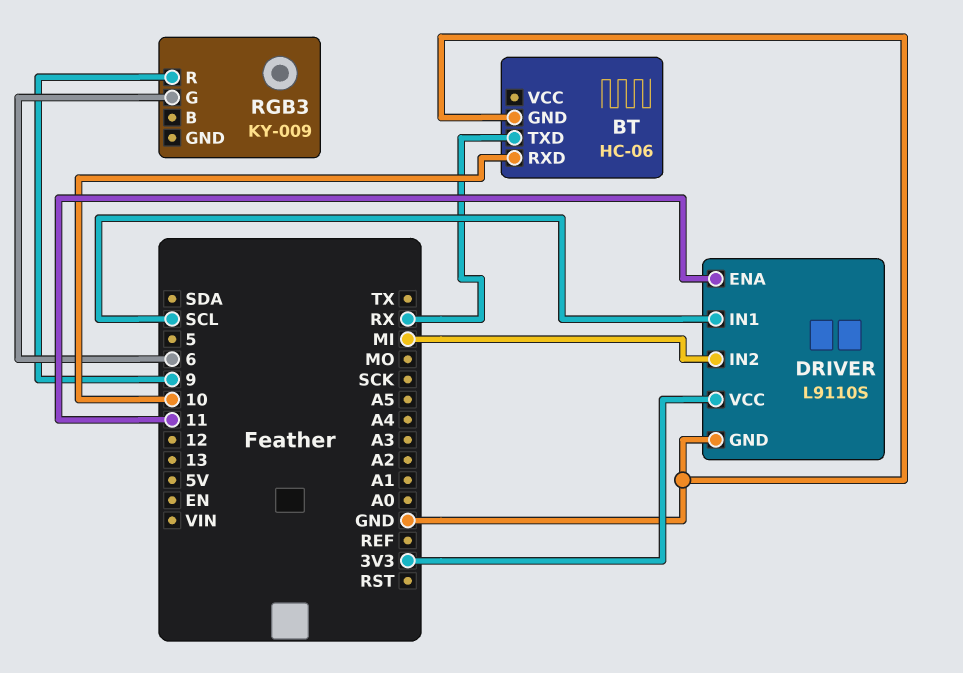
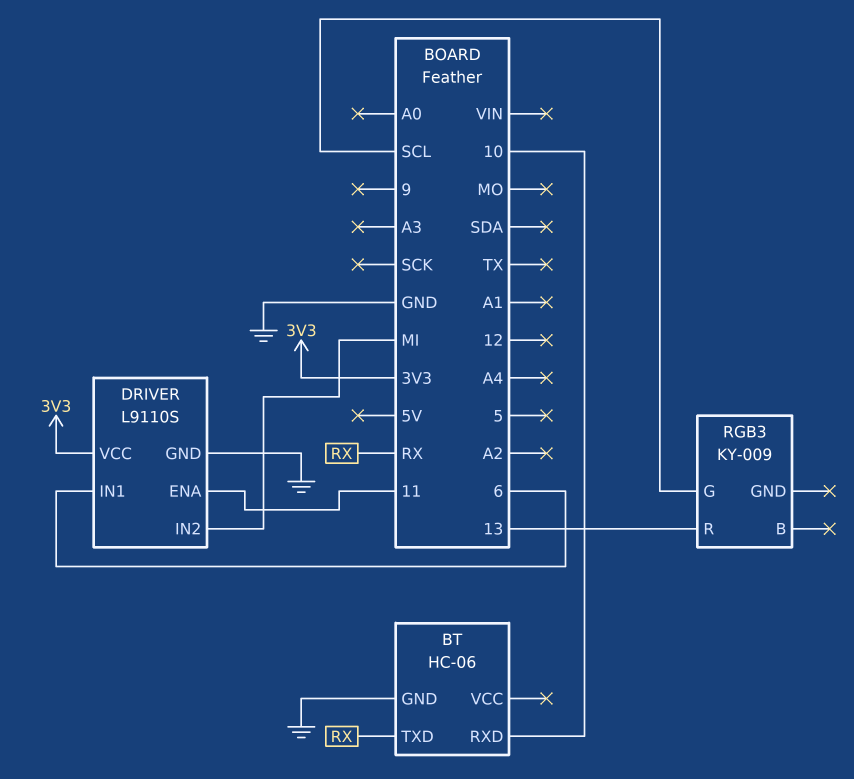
DRIVER pin IN1: SCL -> 6
RGB3 pin G: 6 -> SCL
RGB3 pin R: 9 -> 13

